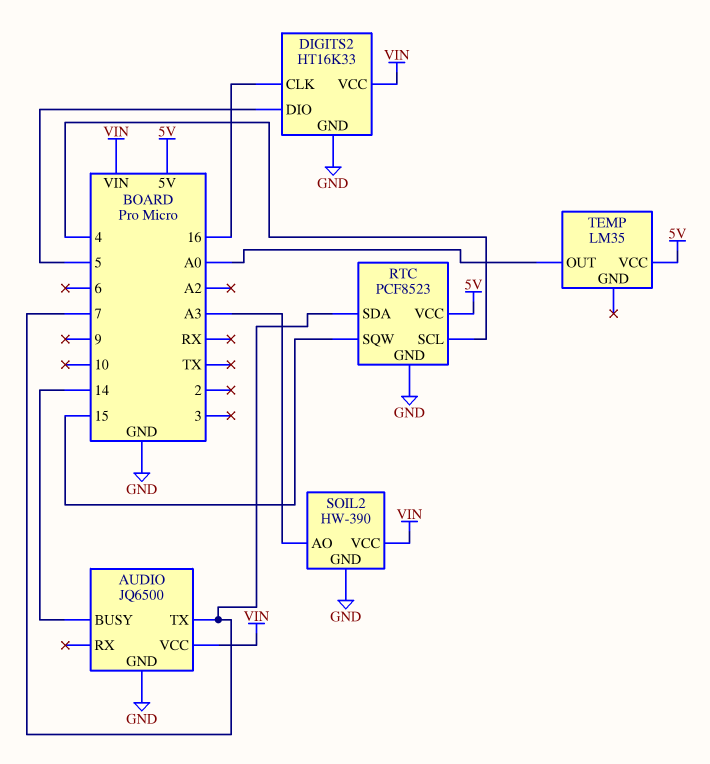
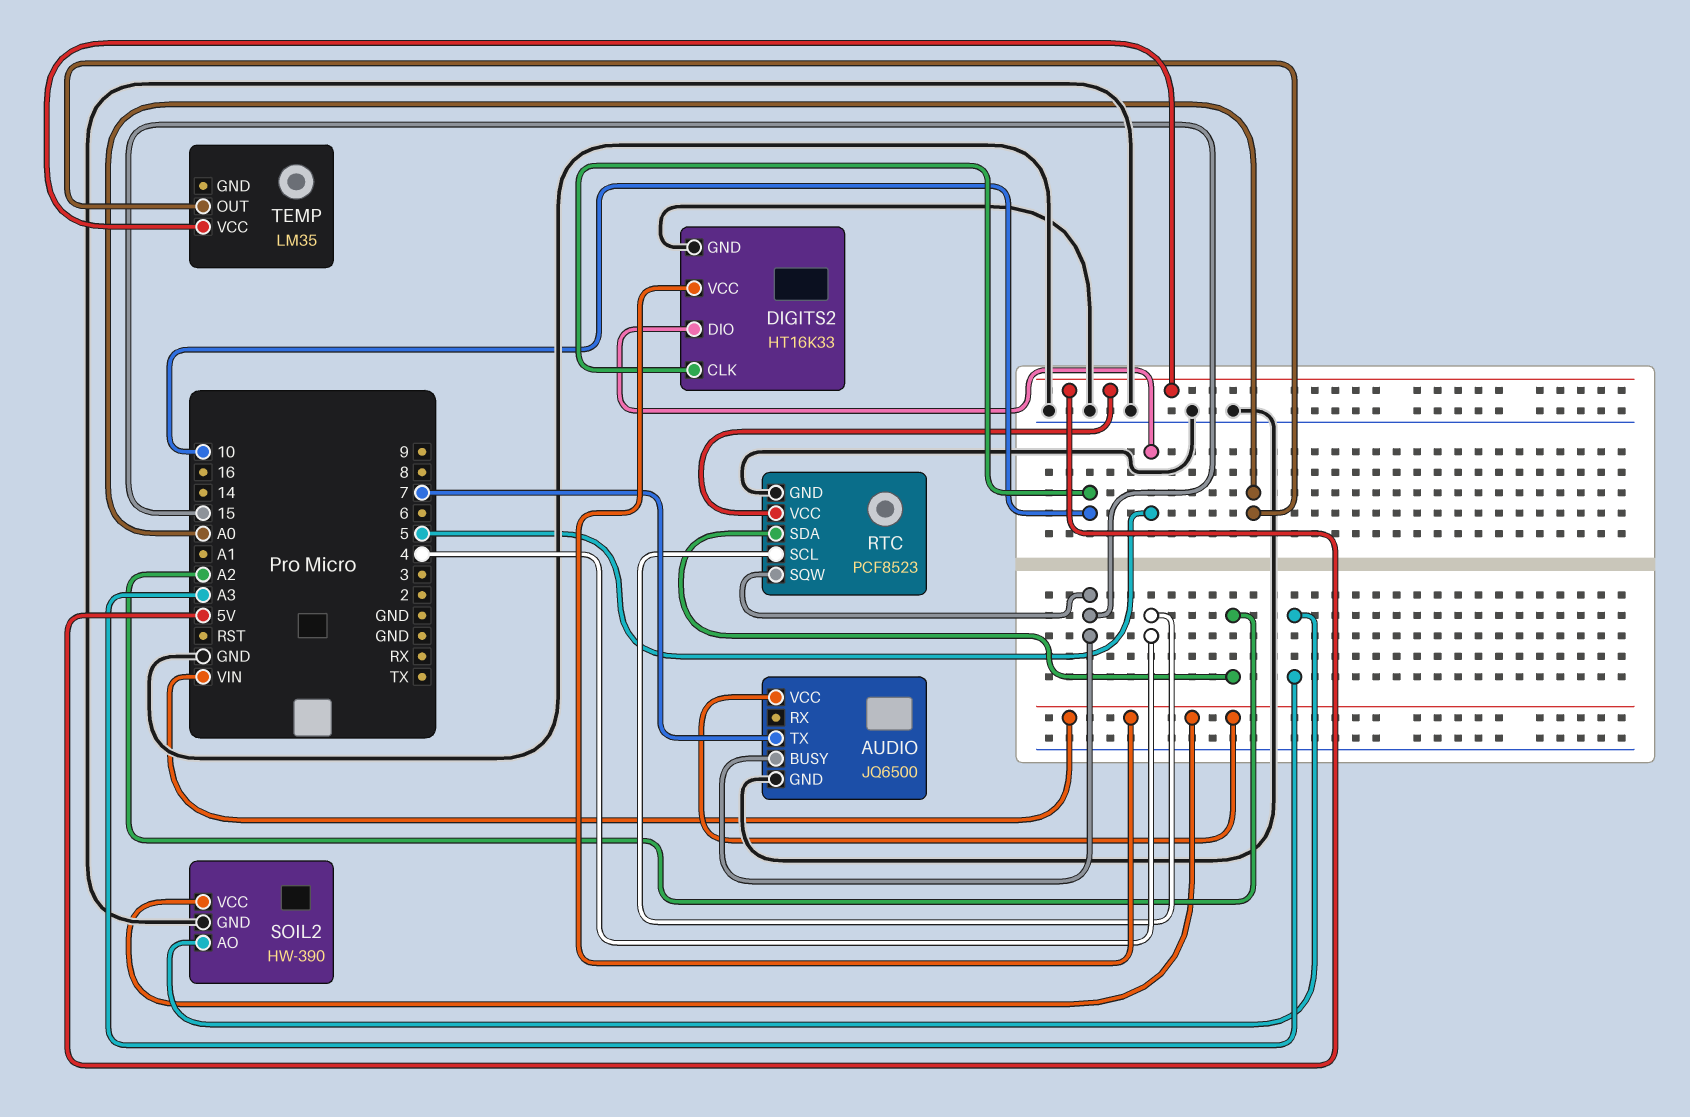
AUDIO pin BUSY: 14 -> 15
DIGITS2 pin CLK: 16 -> 10
RTC pin SDA: 7 -> A2

